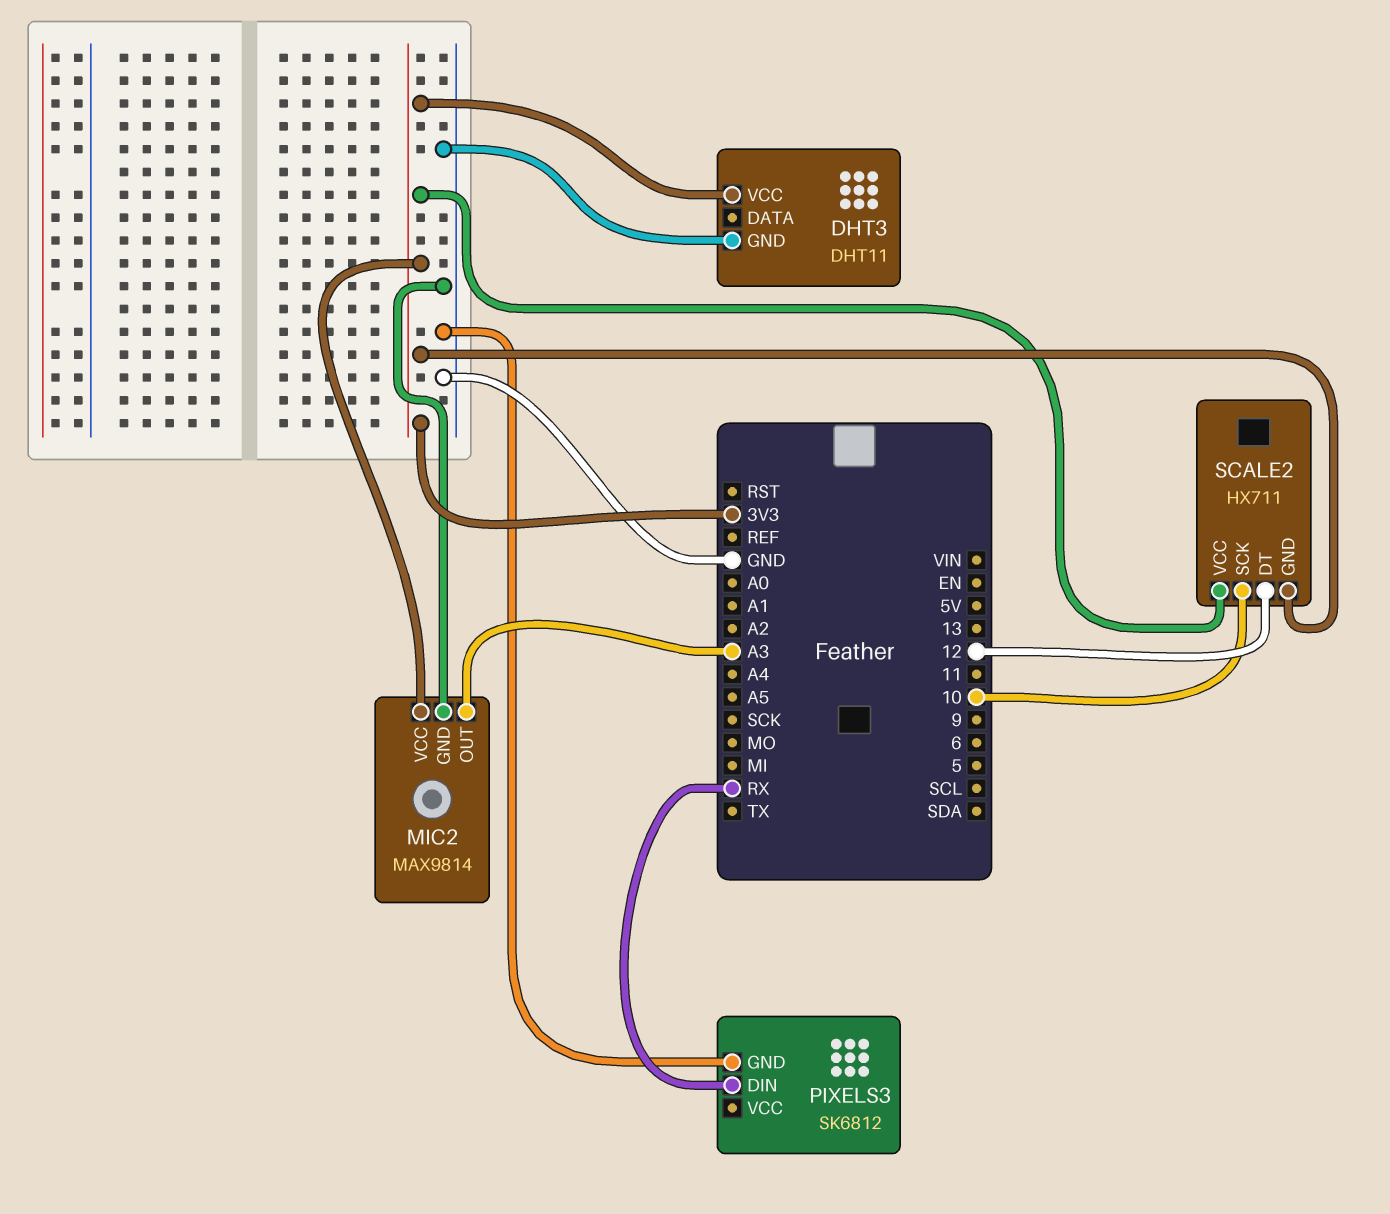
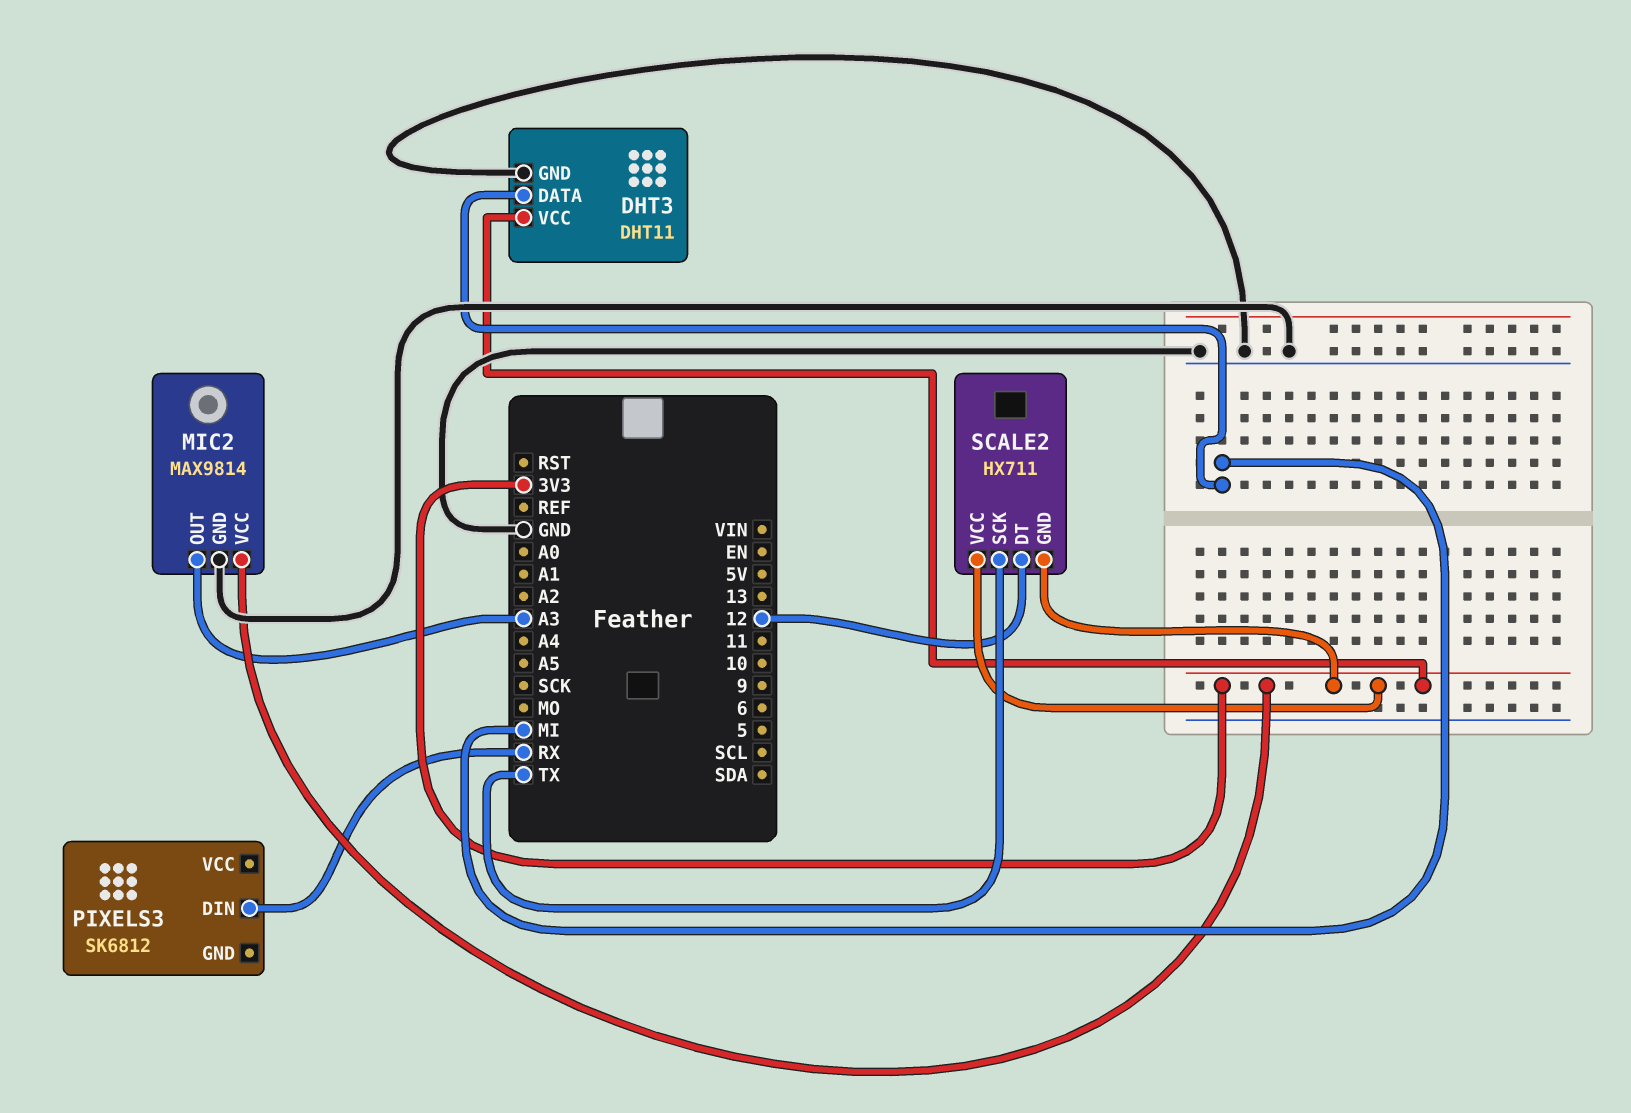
DHT3 pin DATA: none -> MI
PIXELS3 pin GND: GND -> none
SCALE2 pin SCK: 10 -> TX

